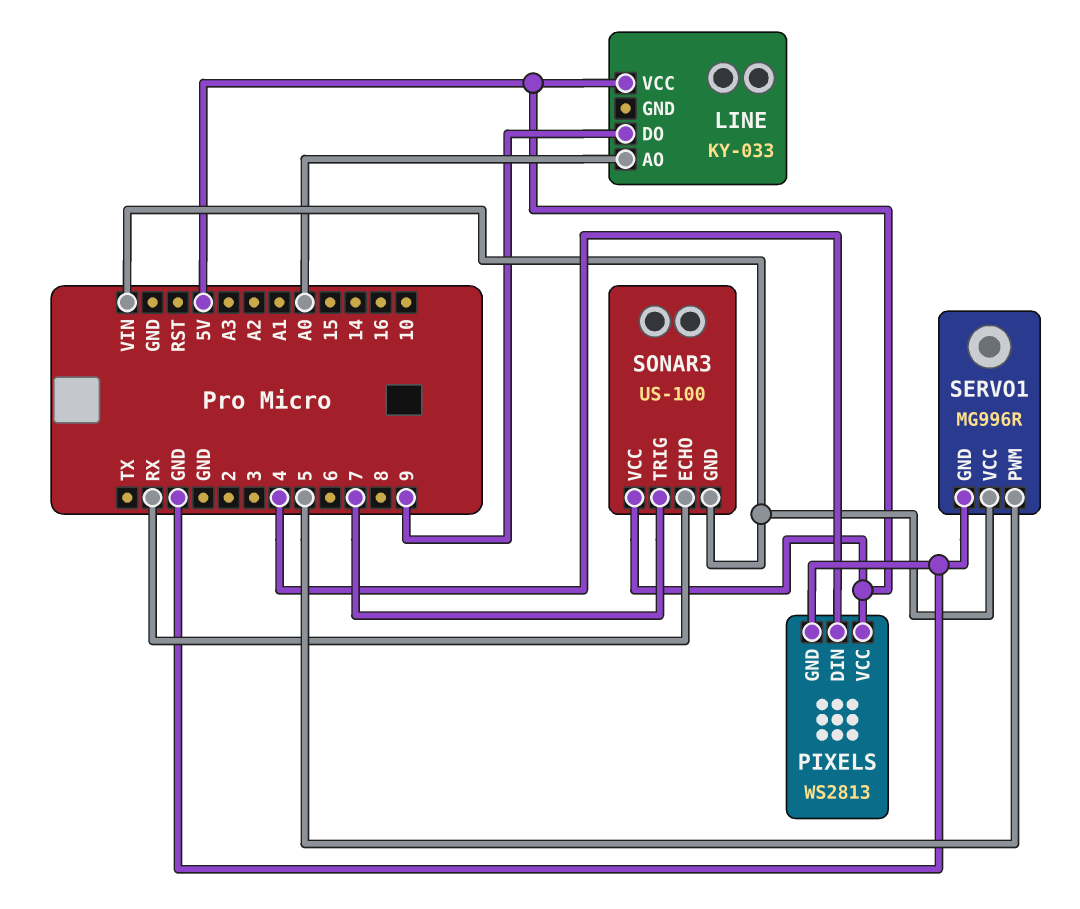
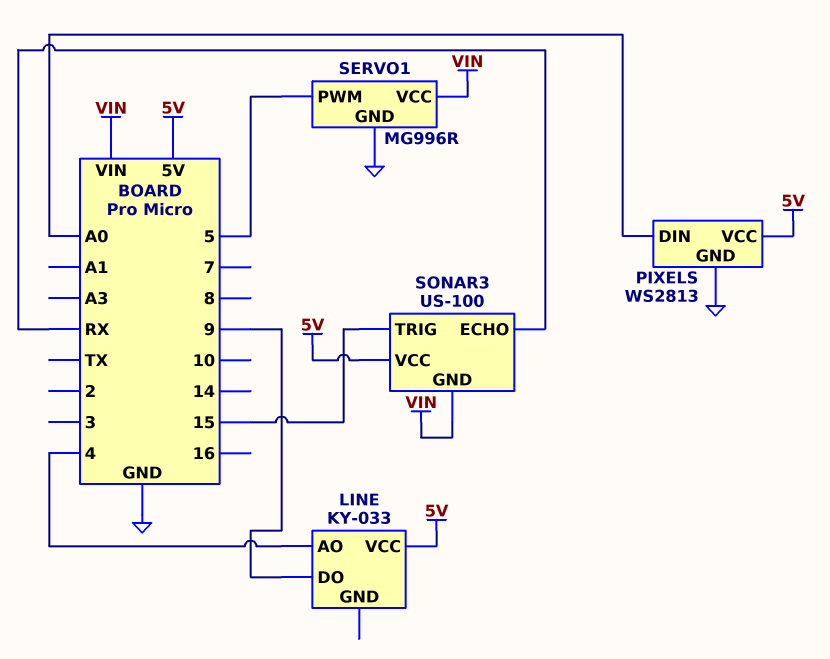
LINE pin AO: A0 -> 4
PIXELS pin DIN: 4 -> A0
SONAR3 pin TRIG: 7 -> 15

